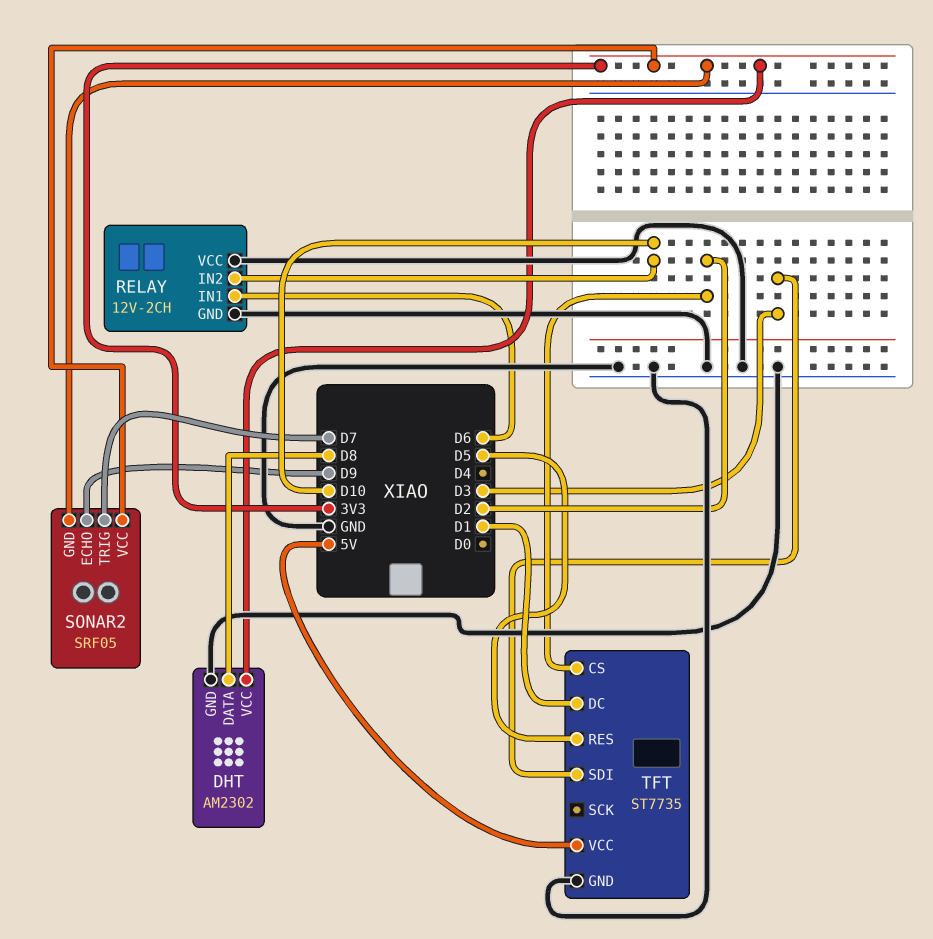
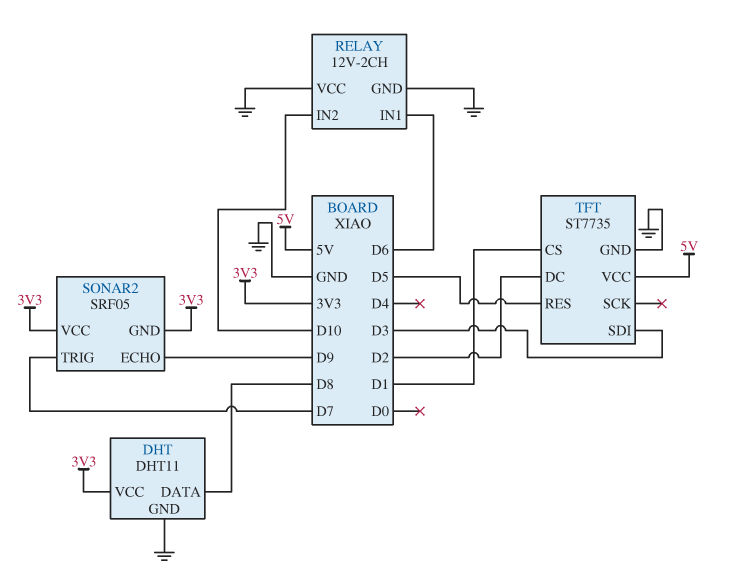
DHT: AM2302 -> DHT11
TFT pin CS: D2 -> D1
TFT pin DC: D1 -> D2

